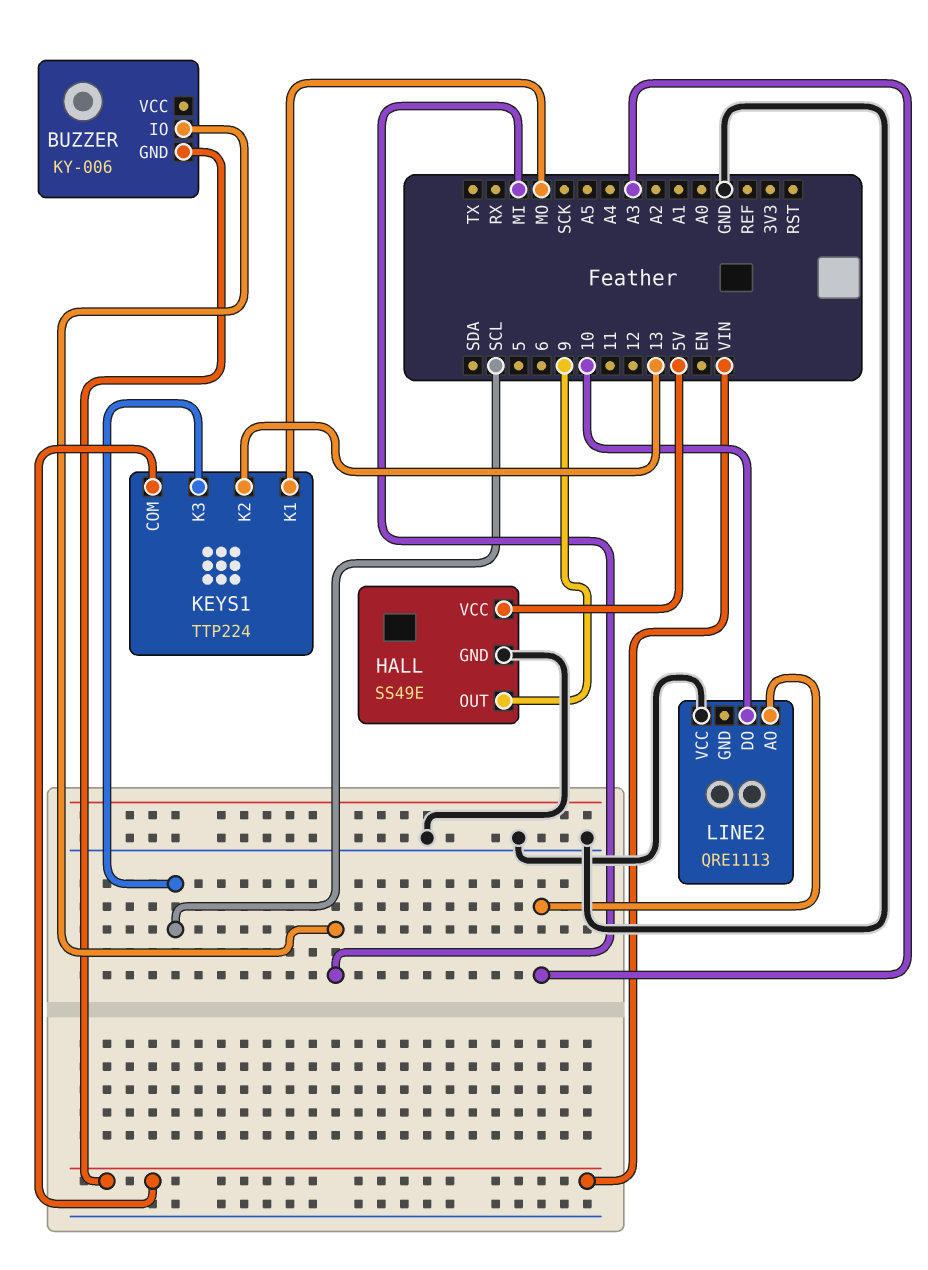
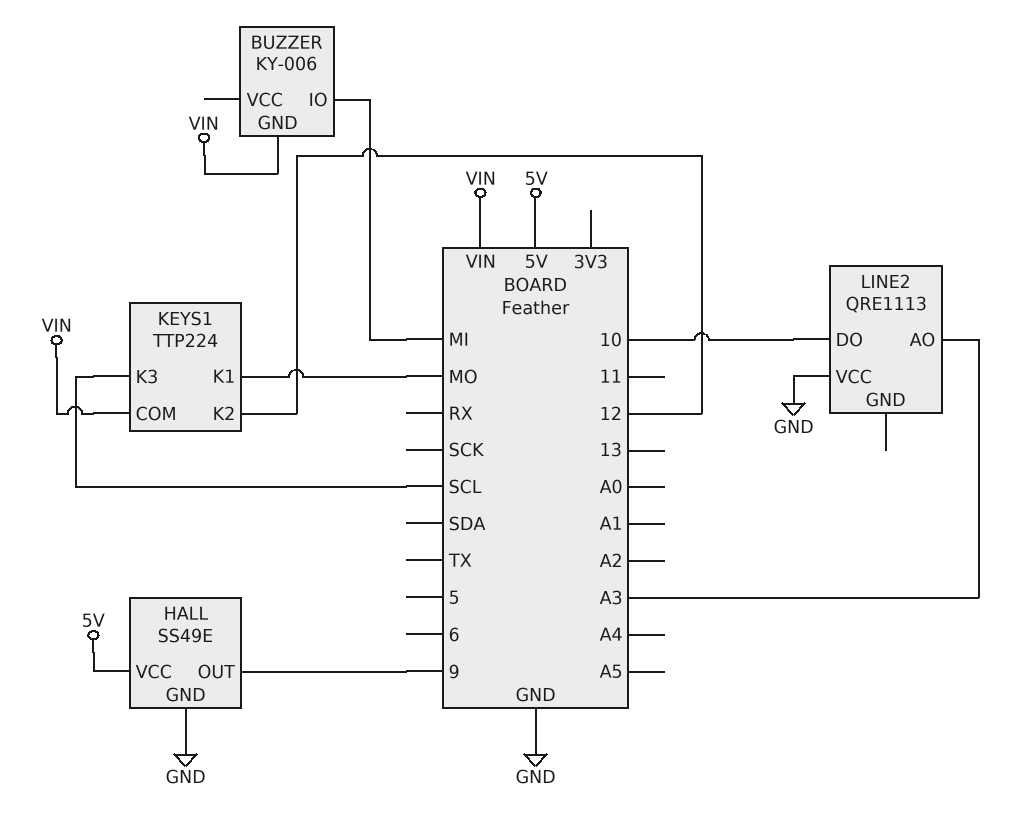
KEYS1 pin K2: 13 -> 12

